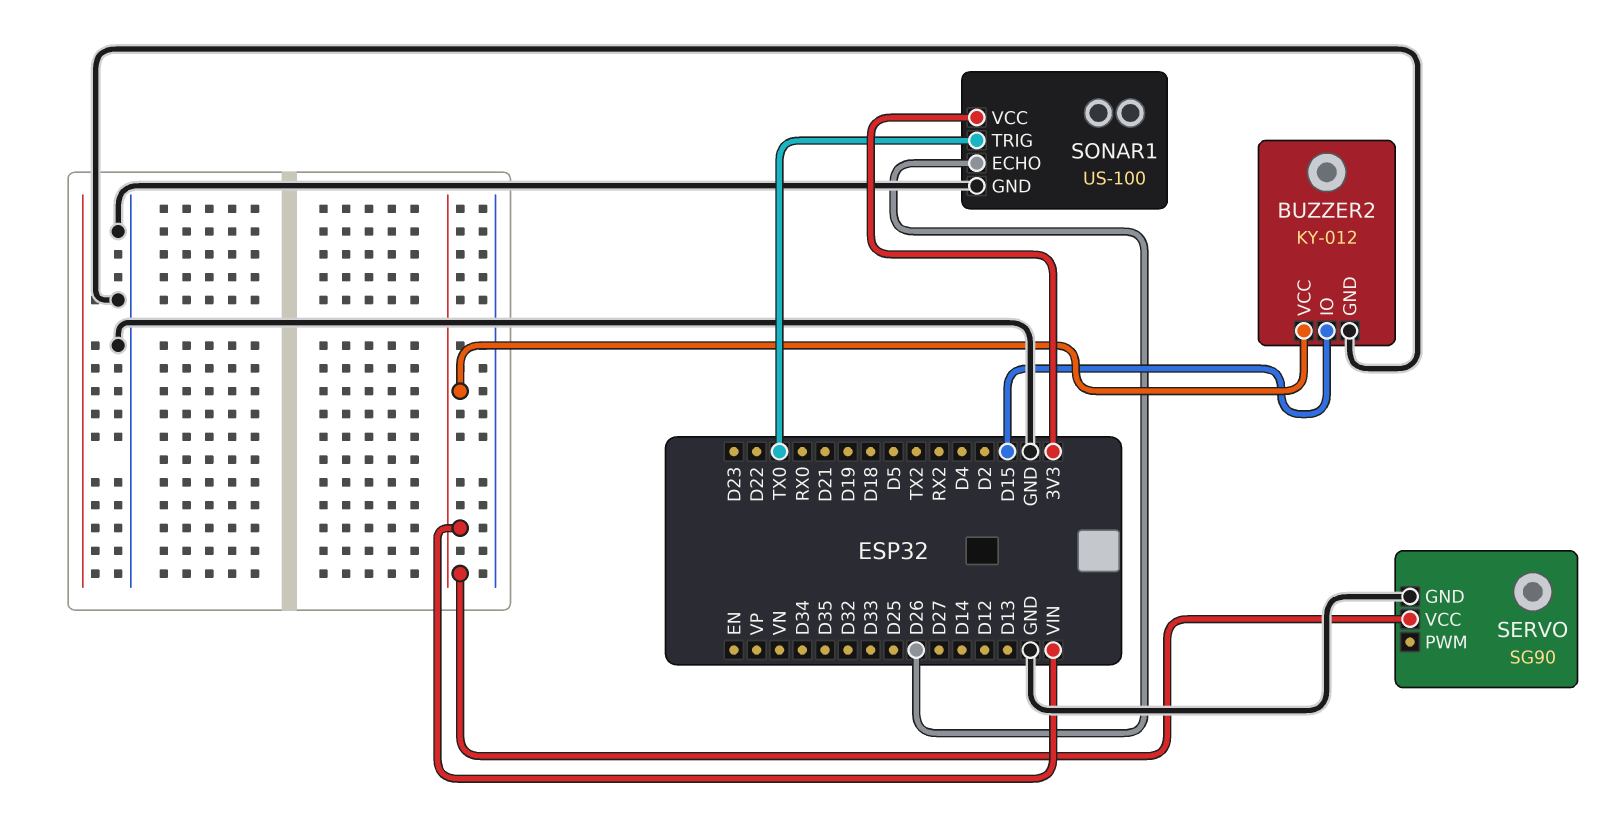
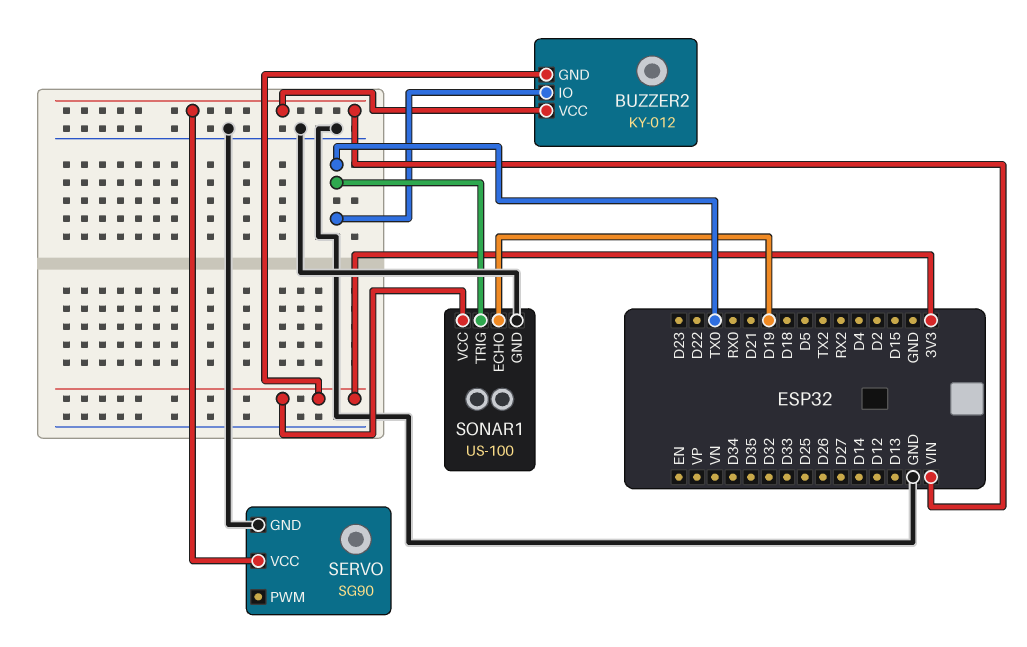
BUZZER2 pin GND: GND -> 3V3
BUZZER2 pin IO: D15 -> TX0
SONAR1 pin ECHO: D26 -> D19

